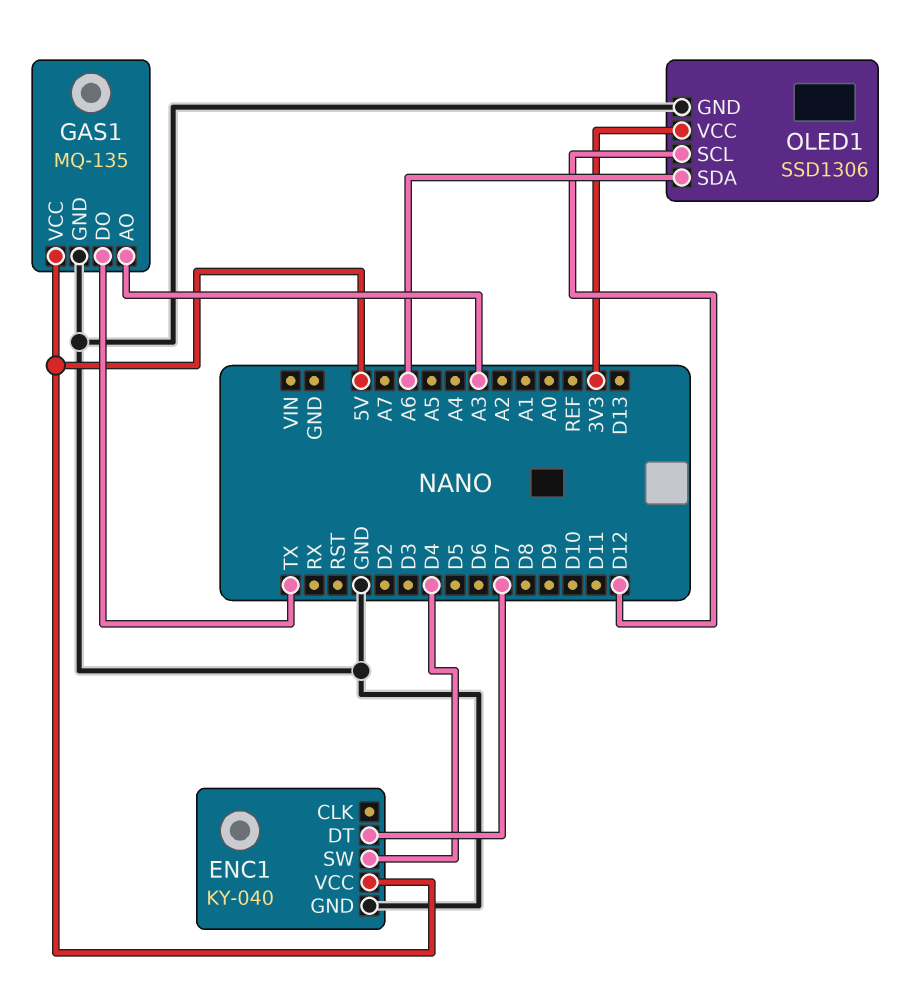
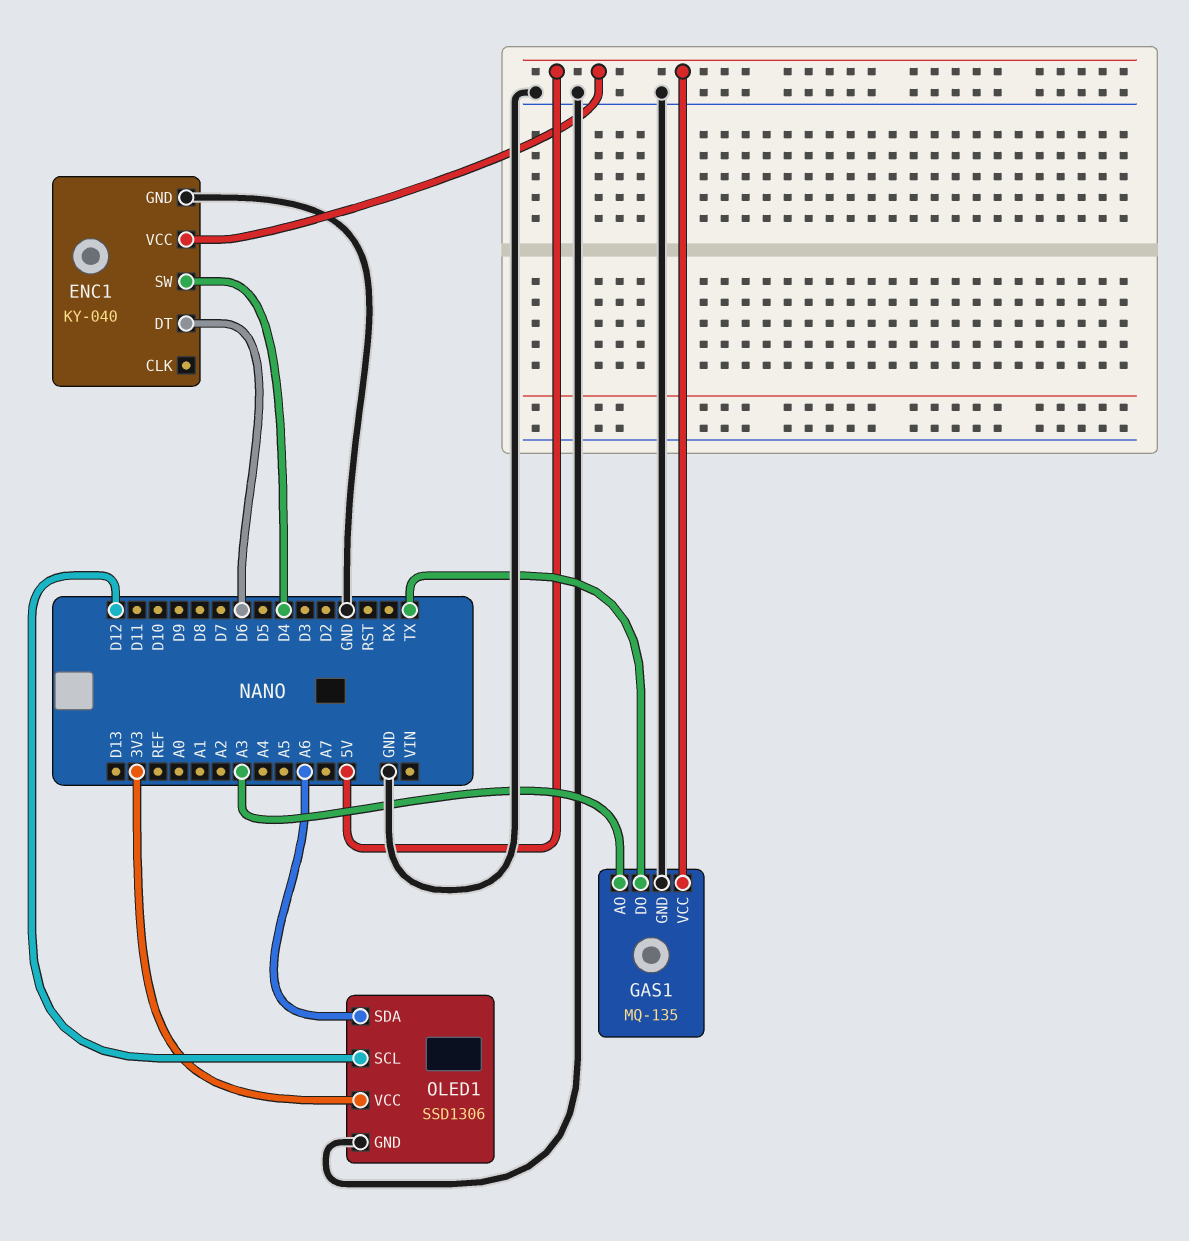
ENC1 pin DT: D7 -> D6

